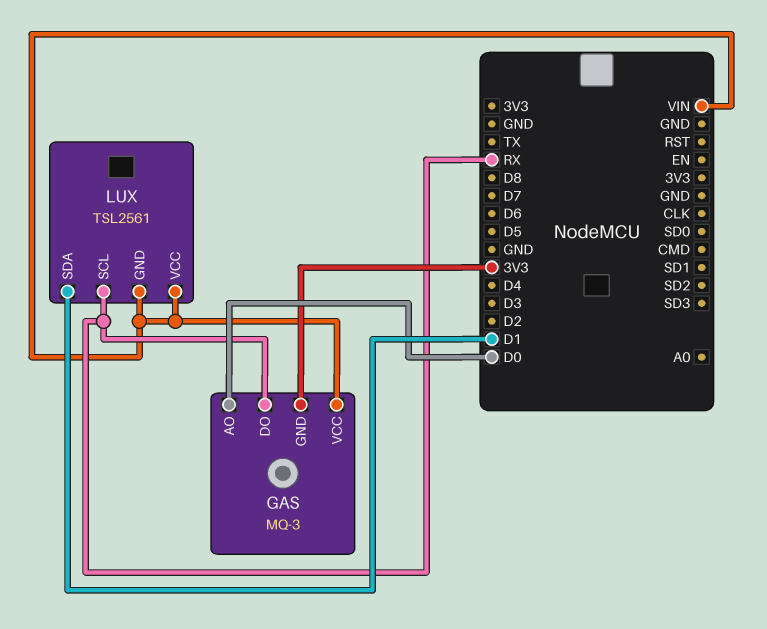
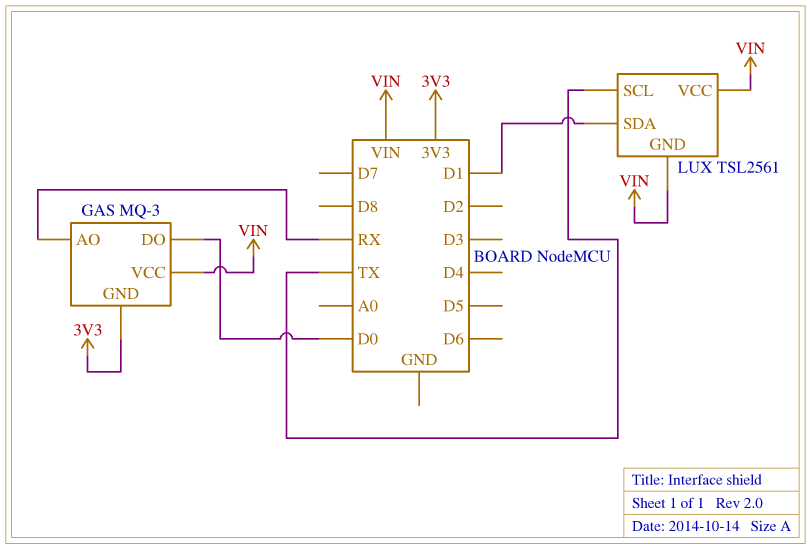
GAS pin AO: D0 -> RX
GAS pin DO: RX -> D0
LUX pin SCL: RX -> TX

